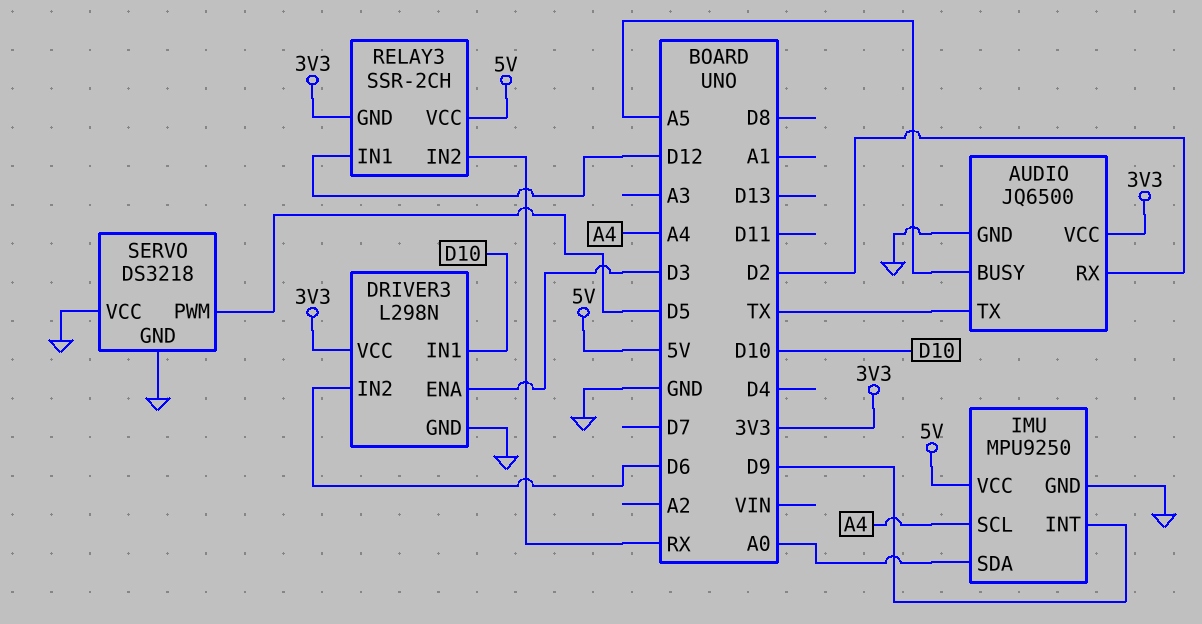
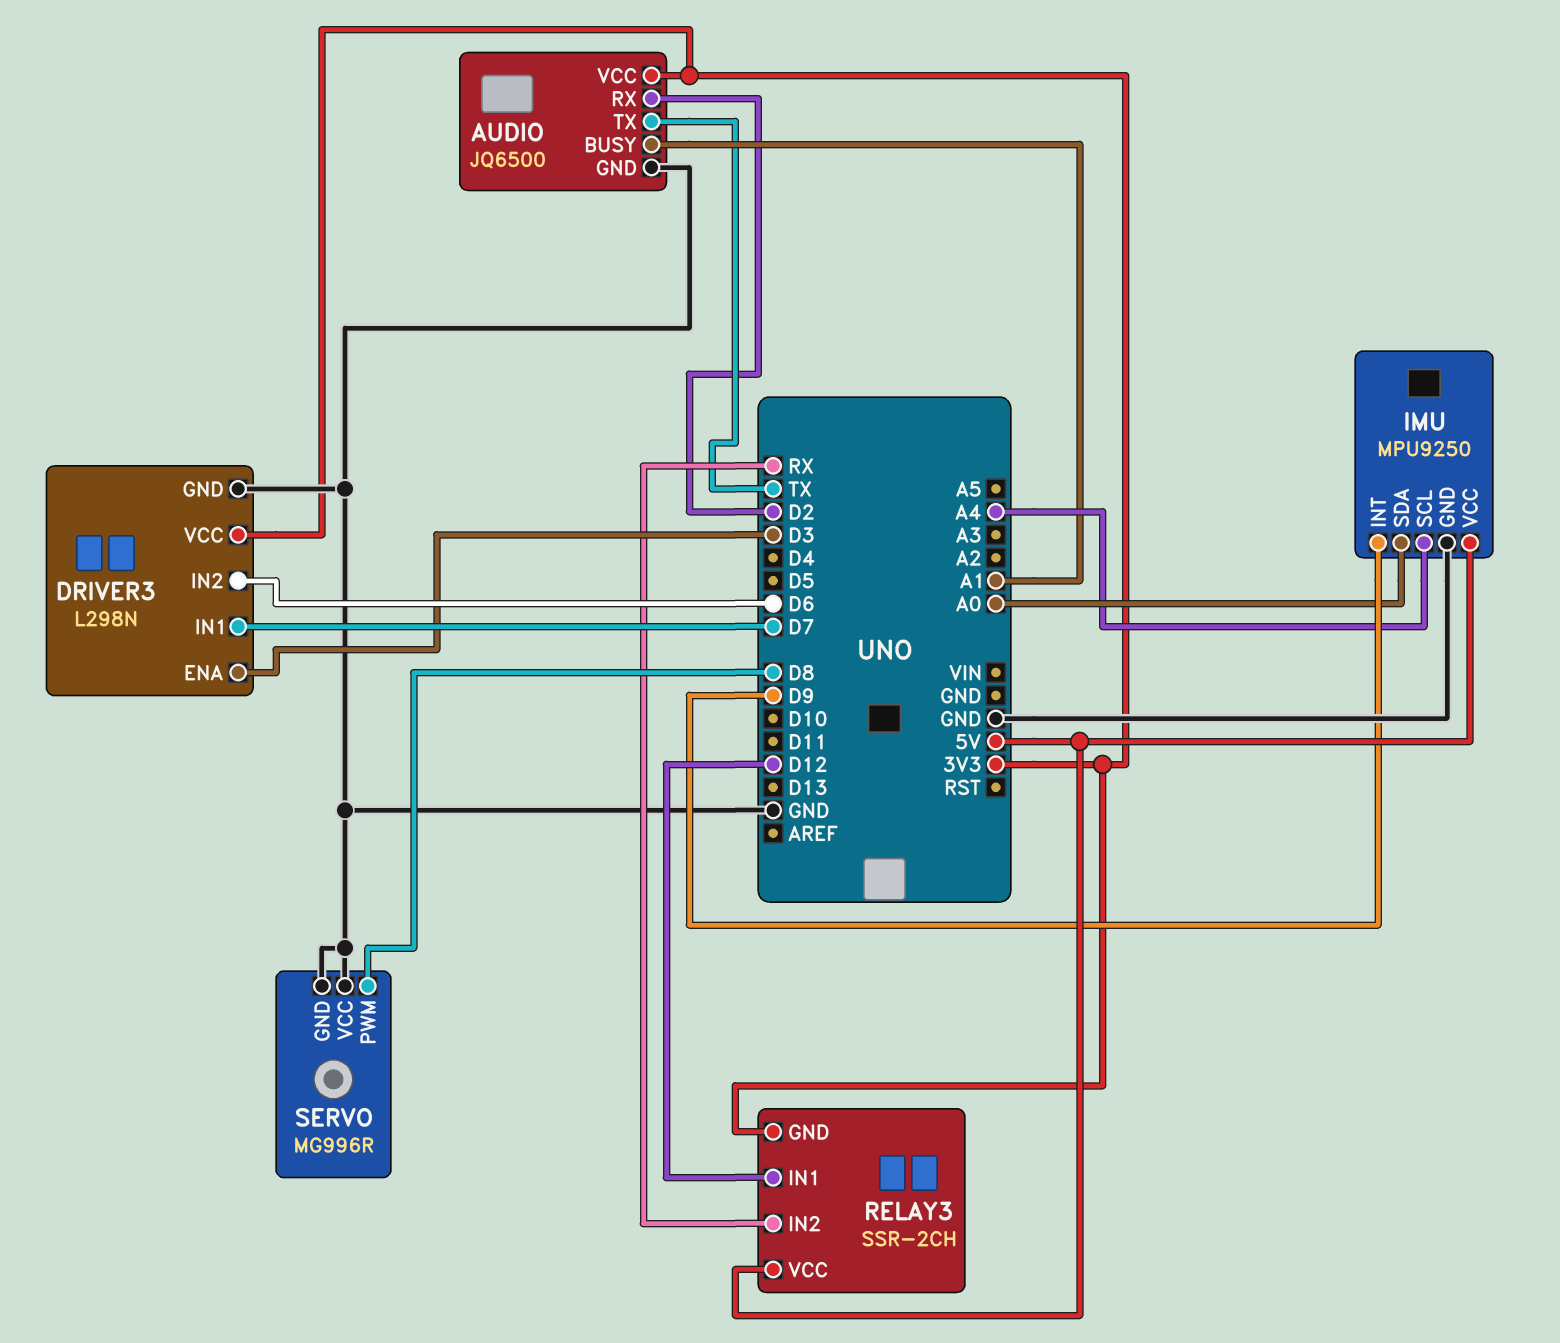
AUDIO pin BUSY: A5 -> A1
DRIVER3 pin IN1: D10 -> D7
SERVO: DS3218 -> MG996R
SERVO pin PWM: D5 -> D8

